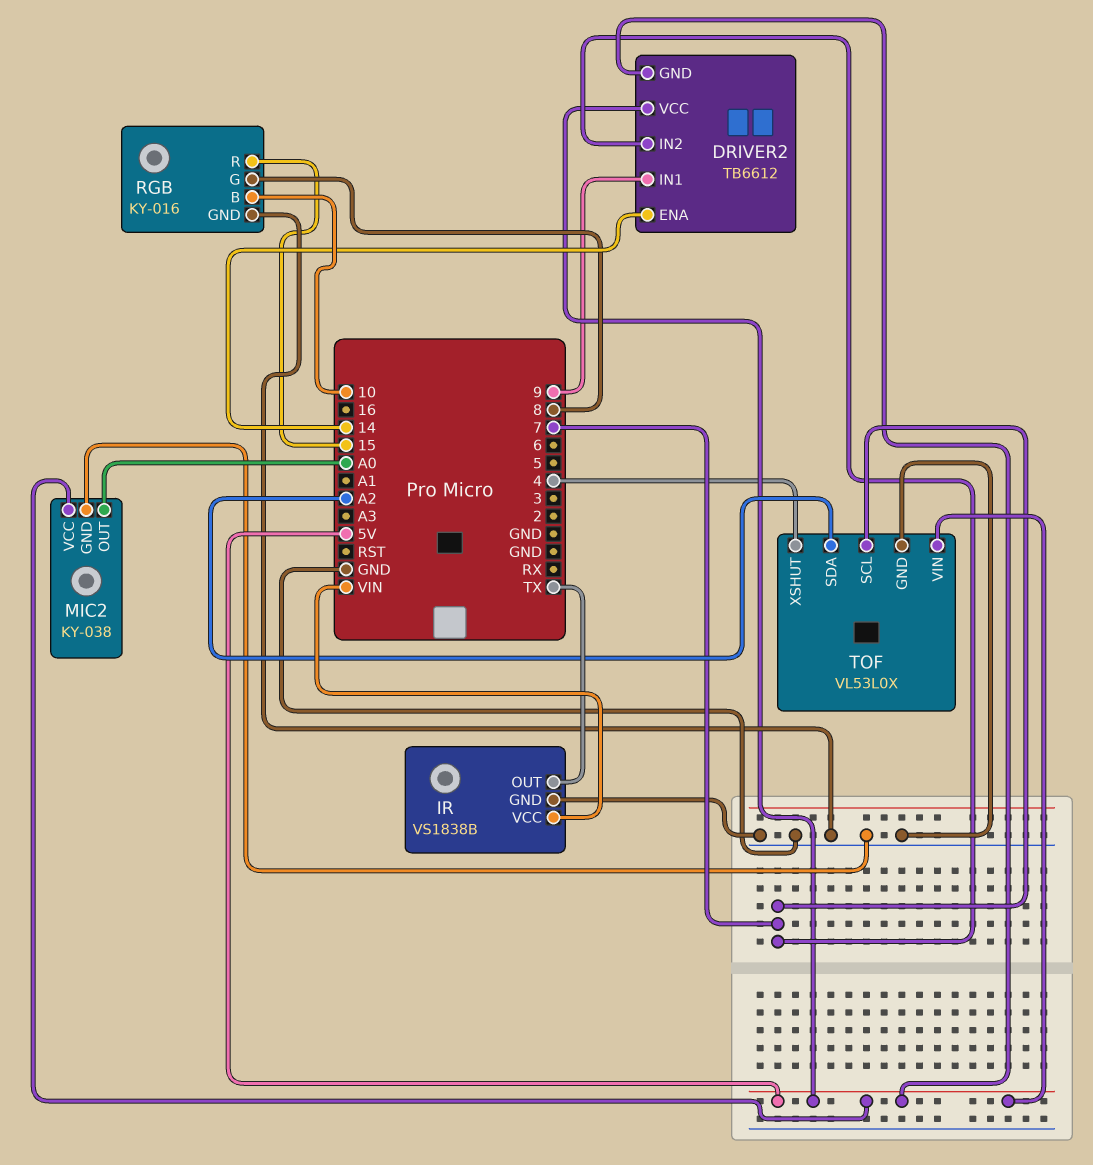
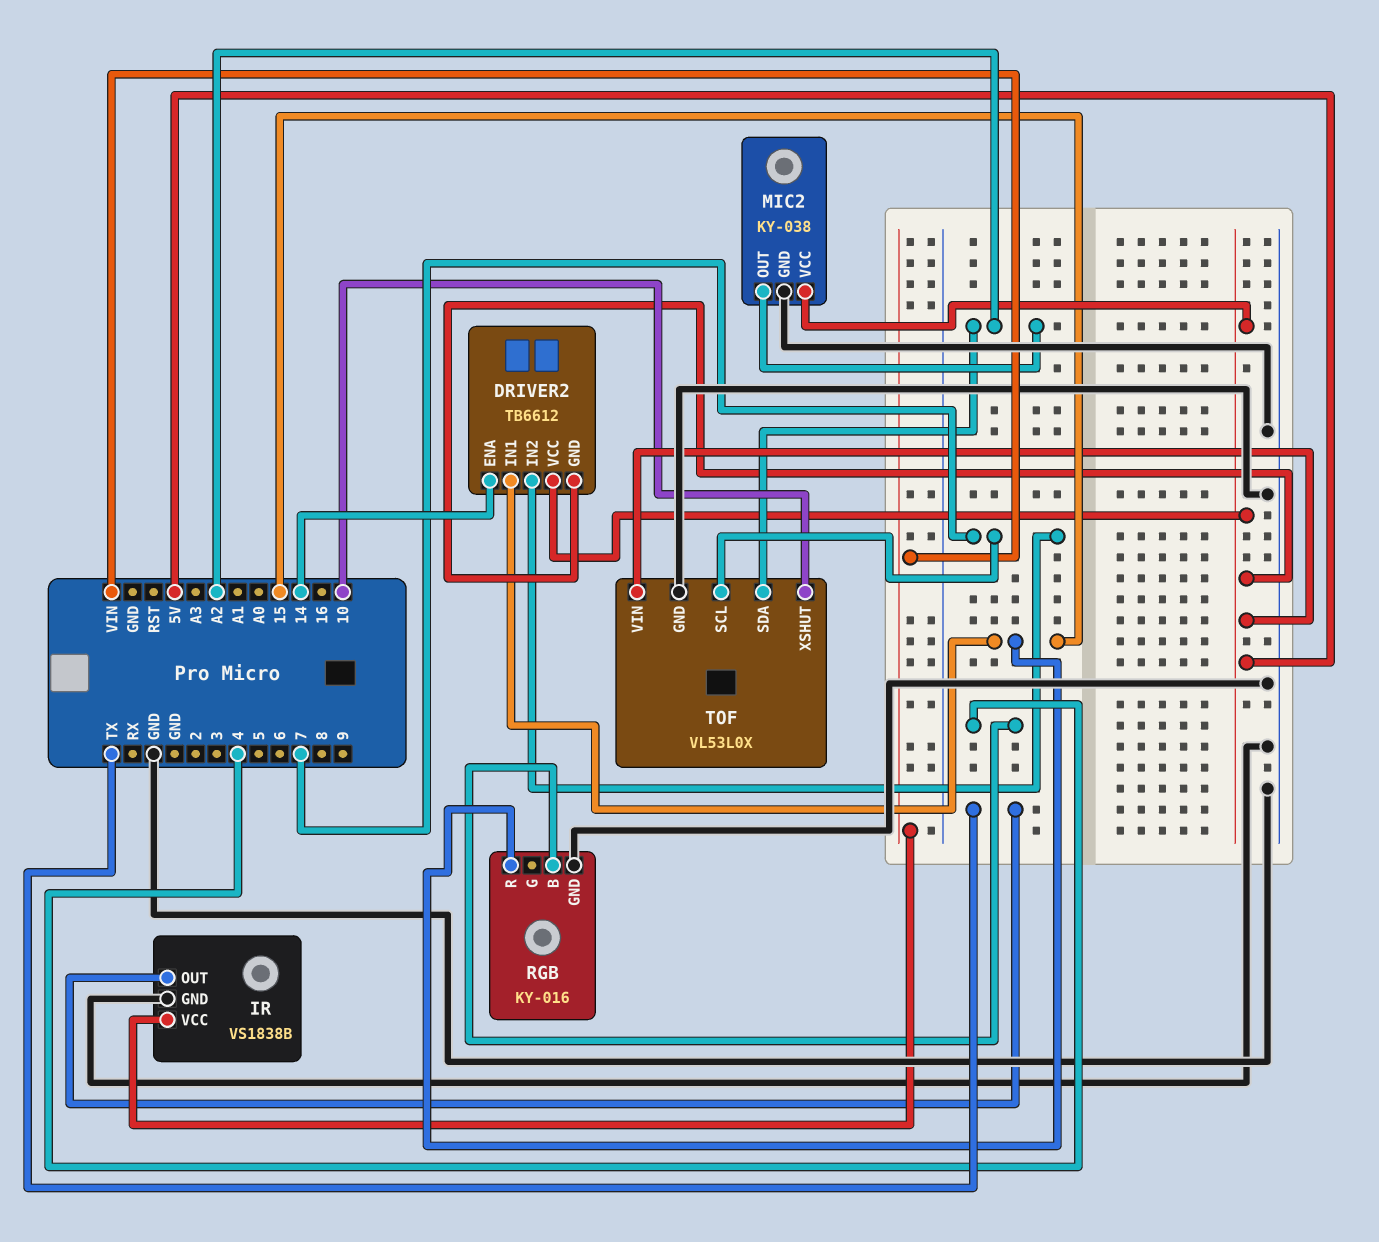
DRIVER2 pin IN1: 9 -> 15
MIC2 pin OUT: A0 -> A2
RGB pin B: 10 -> 4
RGB pin G: 8 -> none
TOF pin XSHUT: 4 -> 10

